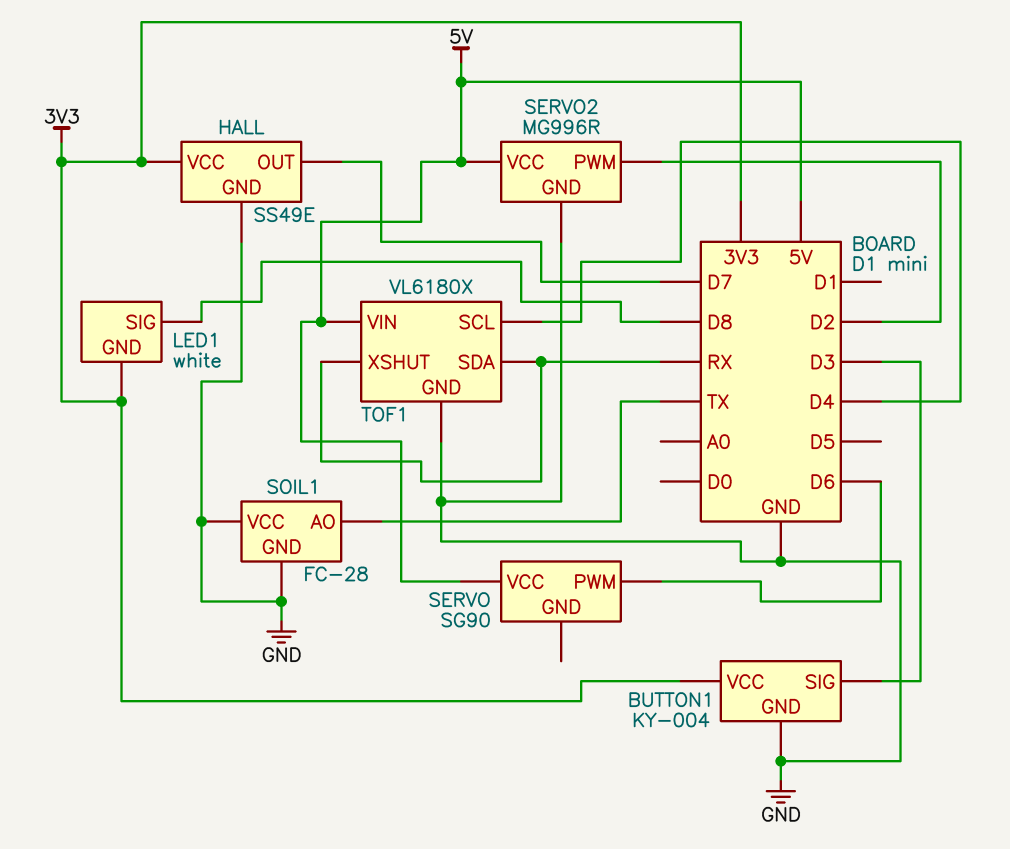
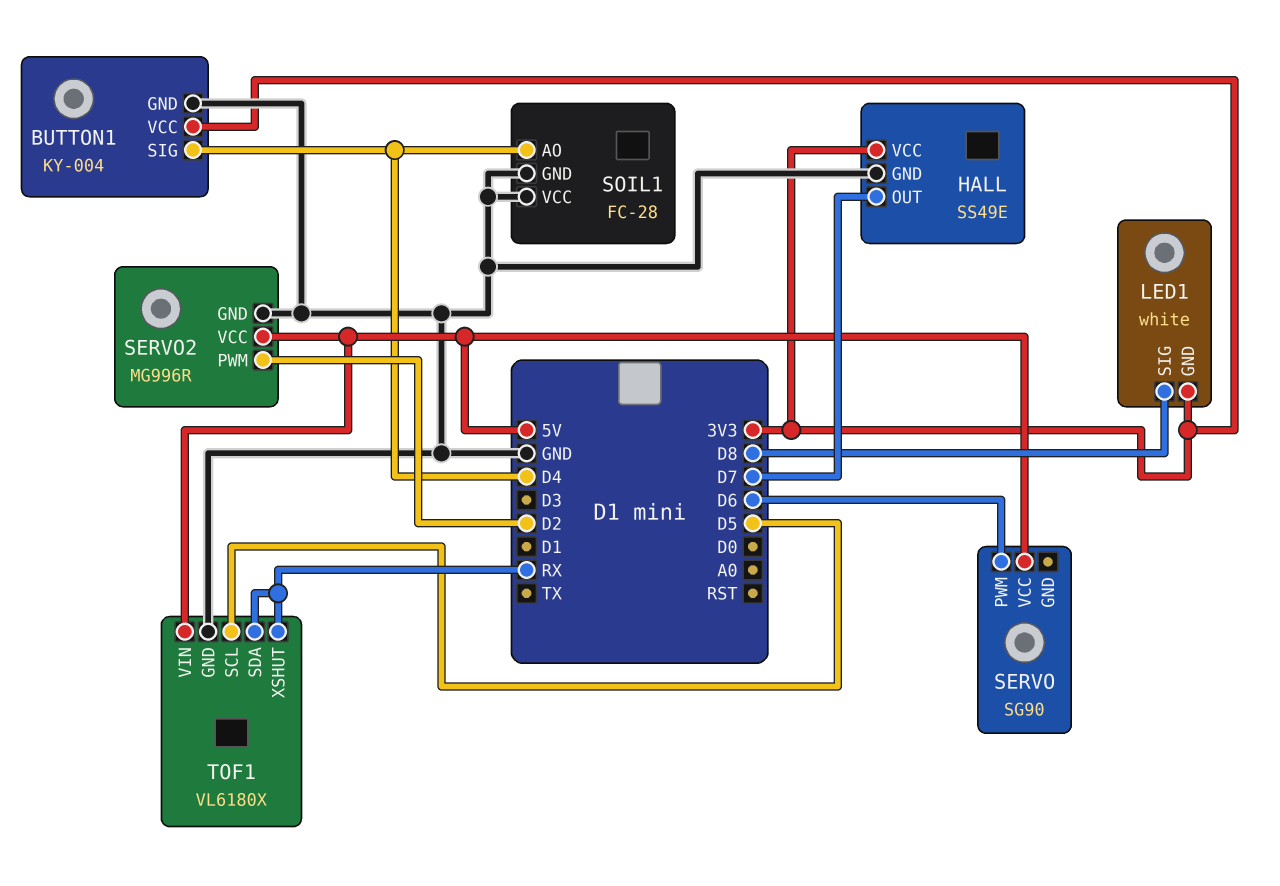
BUTTON1 pin SIG: D3 -> D4
SOIL1 pin AO: TX -> D4
TOF1 pin SCL: D4 -> D5

